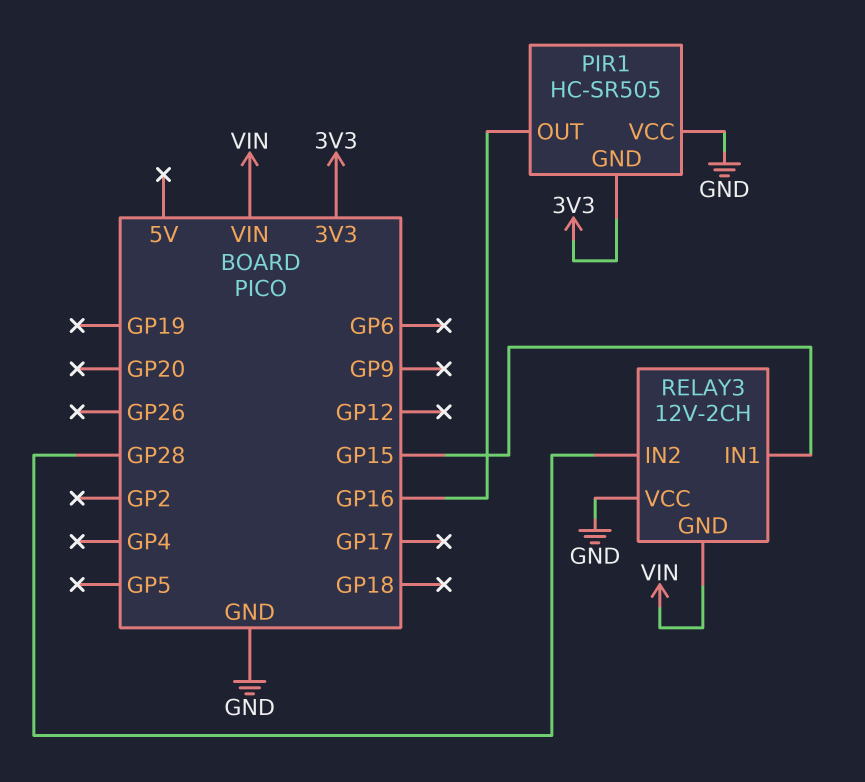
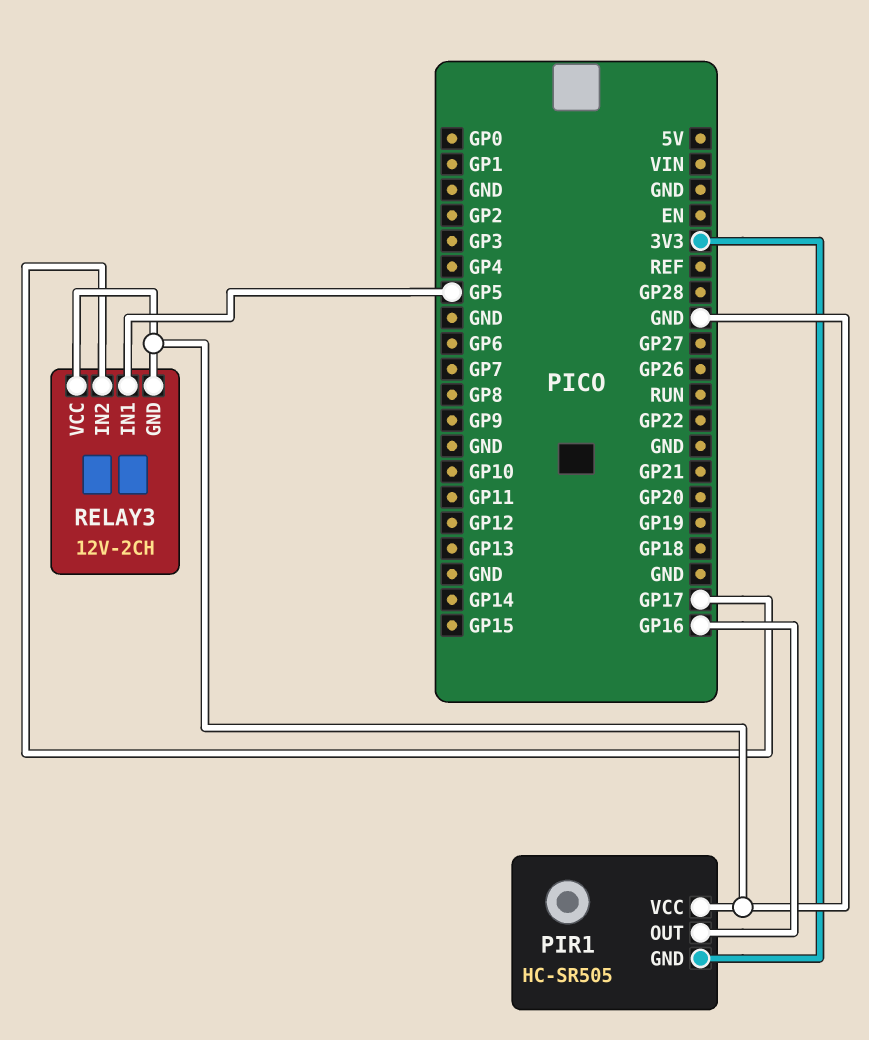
RELAY3 pin GND: VIN -> GND
RELAY3 pin IN1: GP15 -> GP5
RELAY3 pin IN2: GP28 -> GP17

